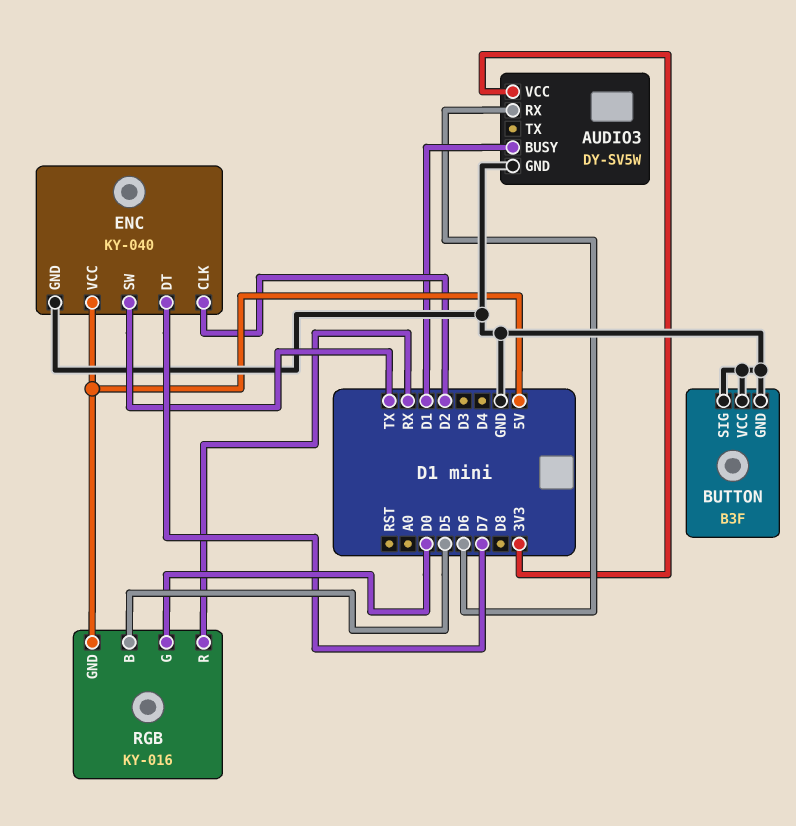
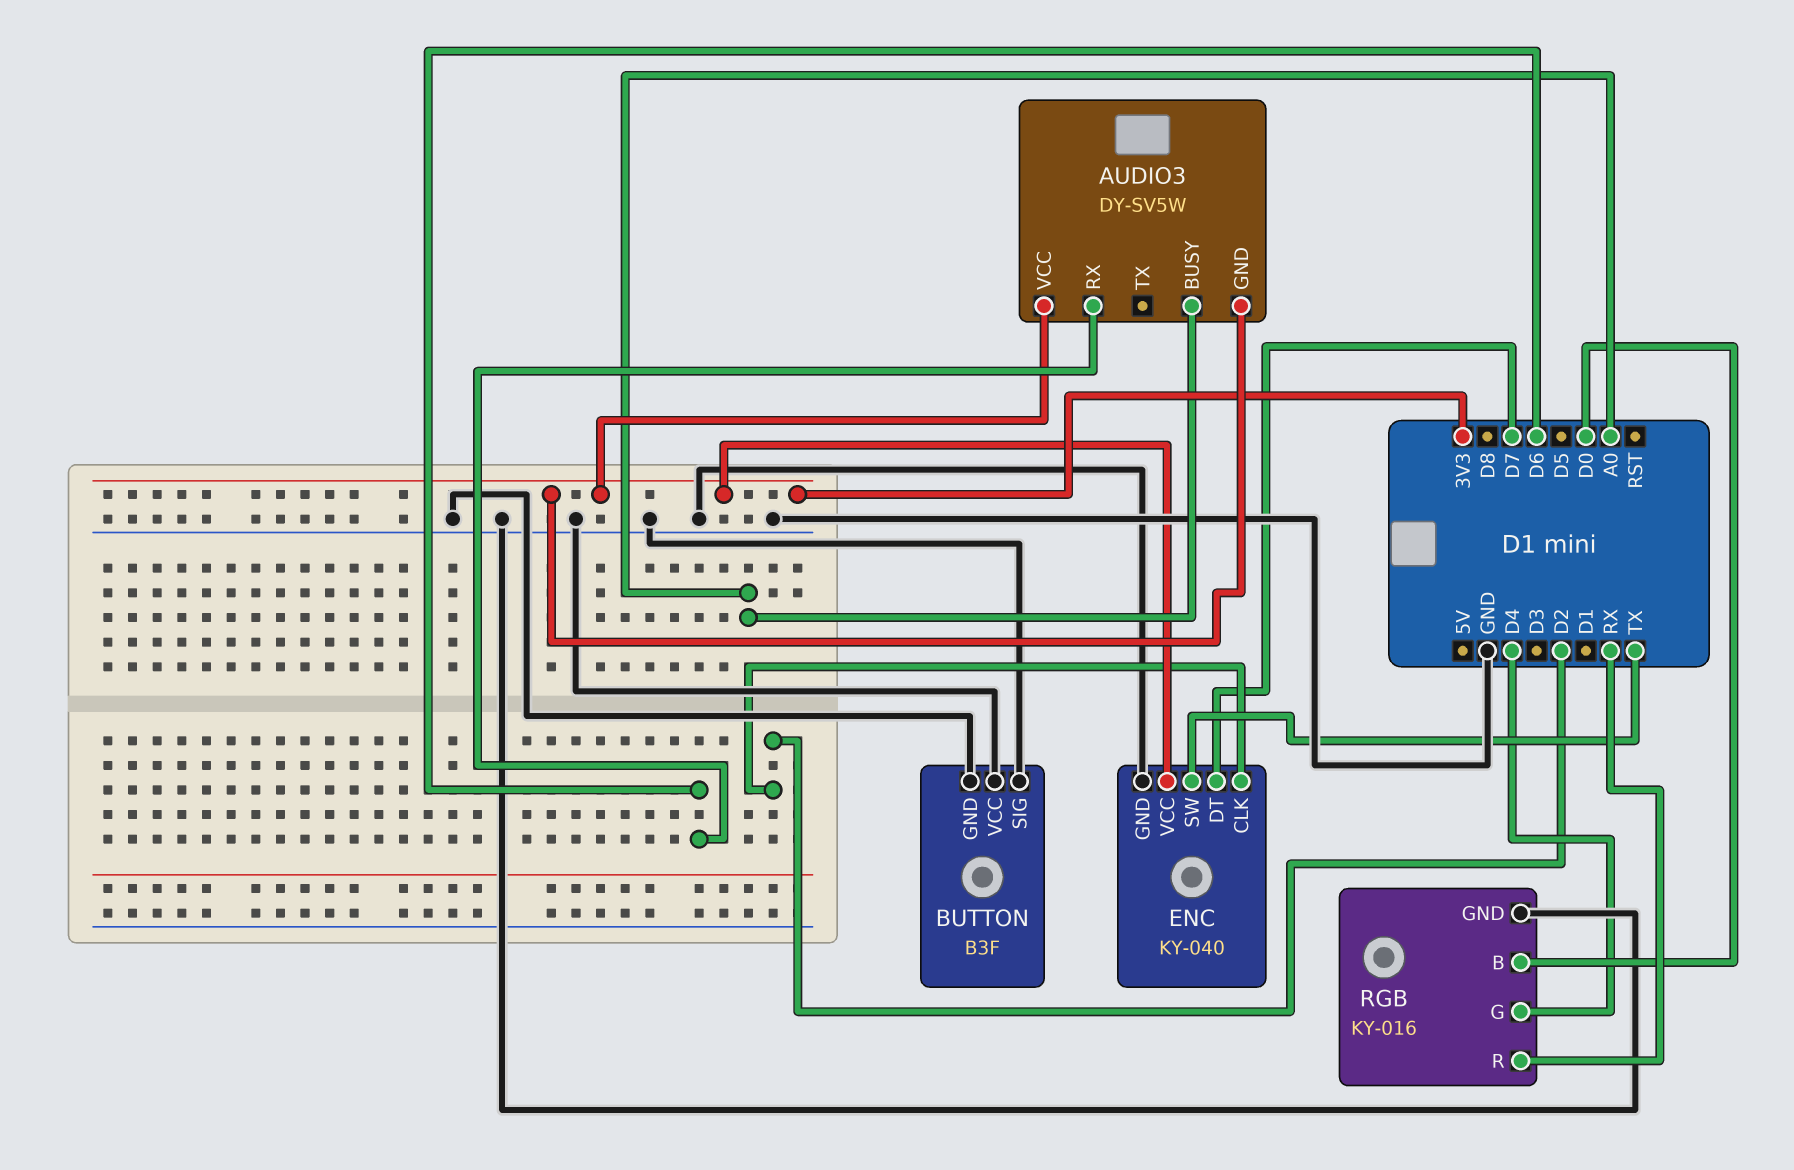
AUDIO3 pin BUSY: D1 -> A0
AUDIO3 pin GND: GND -> 3V3
ENC pin VCC: 5V -> 3V3
RGB pin B: D5 -> D0
RGB pin G: D0 -> D4
RGB pin GND: 5V -> GND

